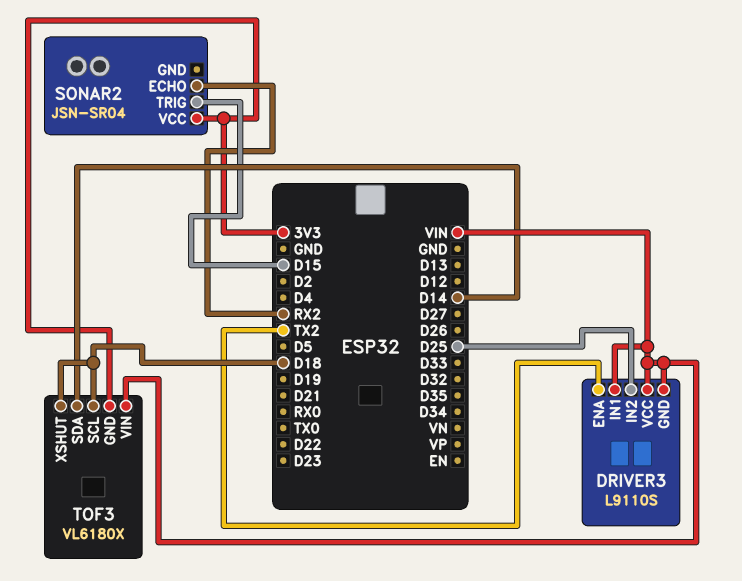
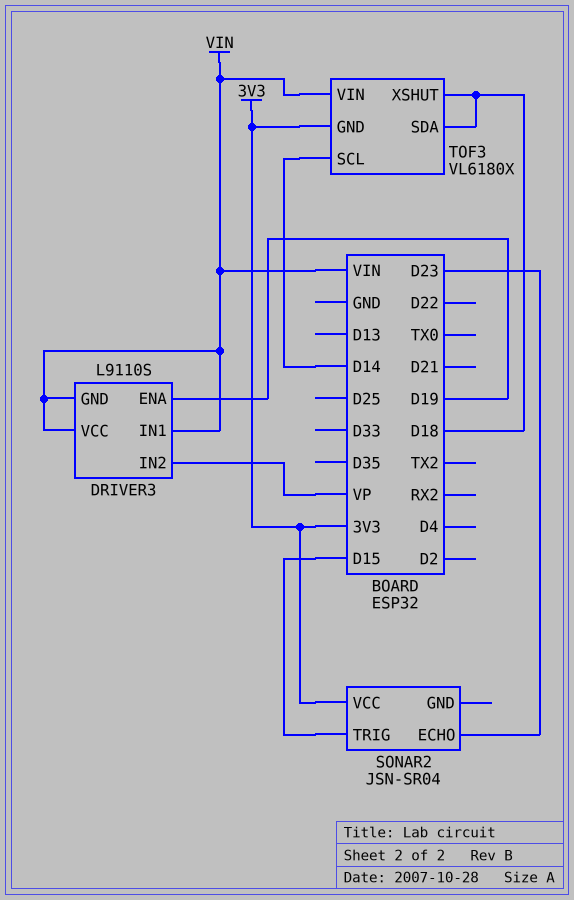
DRIVER3 pin ENA: TX2 -> D19
DRIVER3 pin IN2: D25 -> VP
SONAR2 pin ECHO: RX2 -> D23
TOF3 pin SCL: D18 -> D14
TOF3 pin SDA: D14 -> D18

